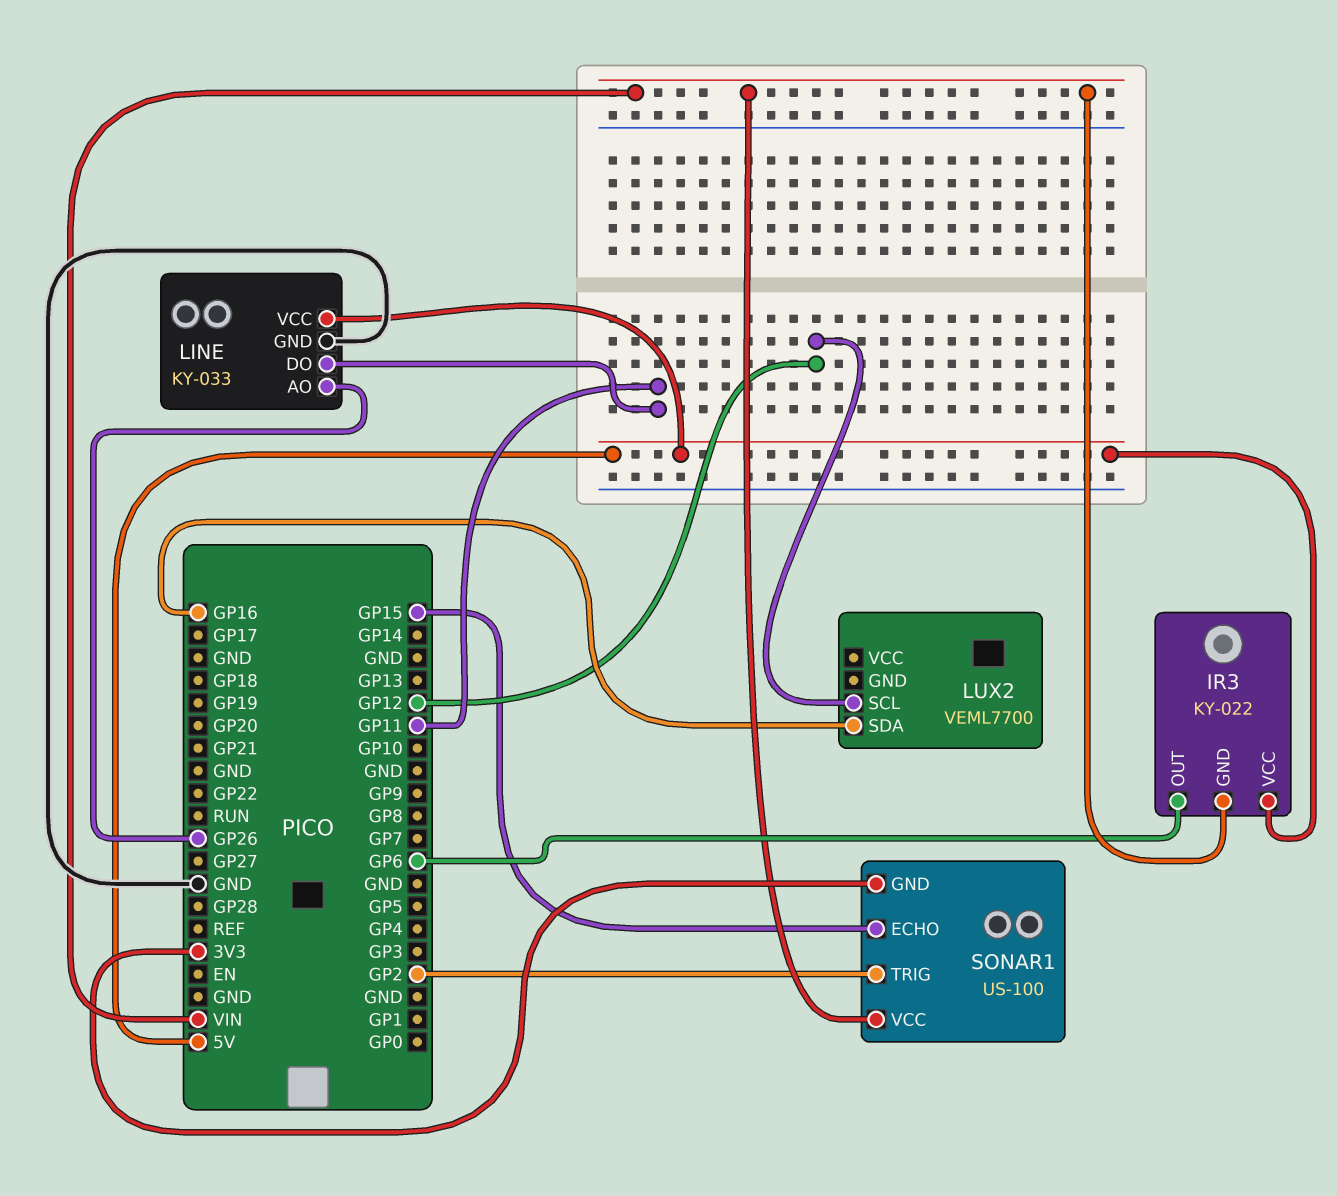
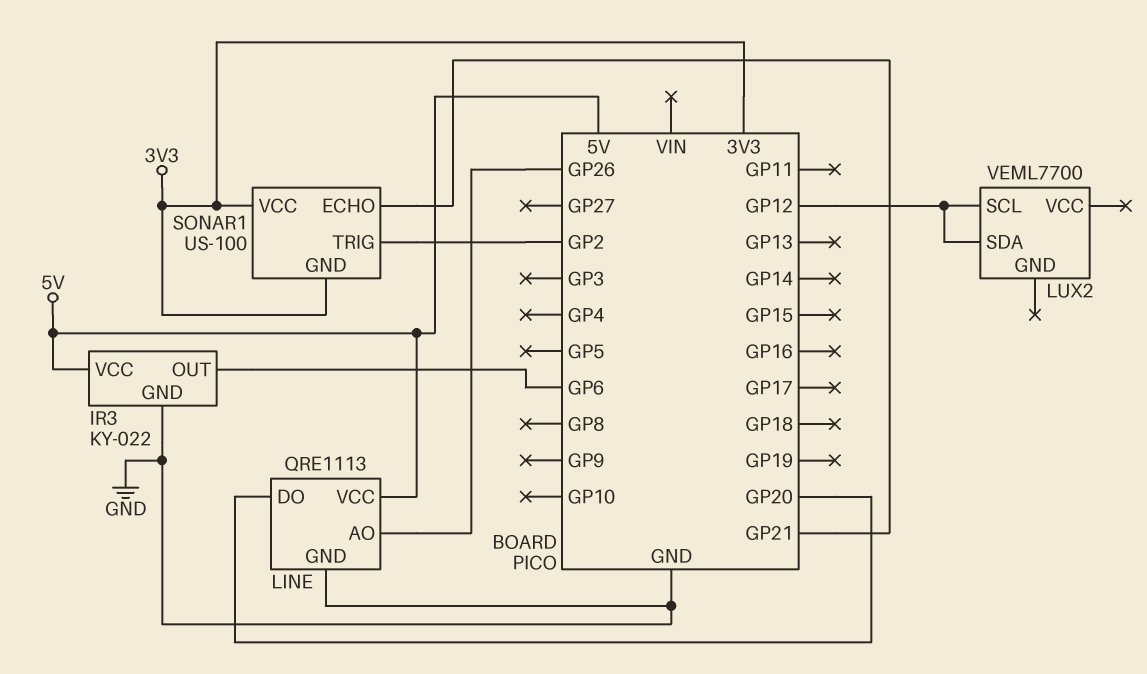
IR3 pin GND: VIN -> GND
LINE: KY-033 -> QRE1113
LINE pin DO: GP11 -> GP20
LUX2 pin SDA: GP16 -> GP12
SONAR1 pin ECHO: GP15 -> GP21
SONAR1 pin VCC: VIN -> 3V3

